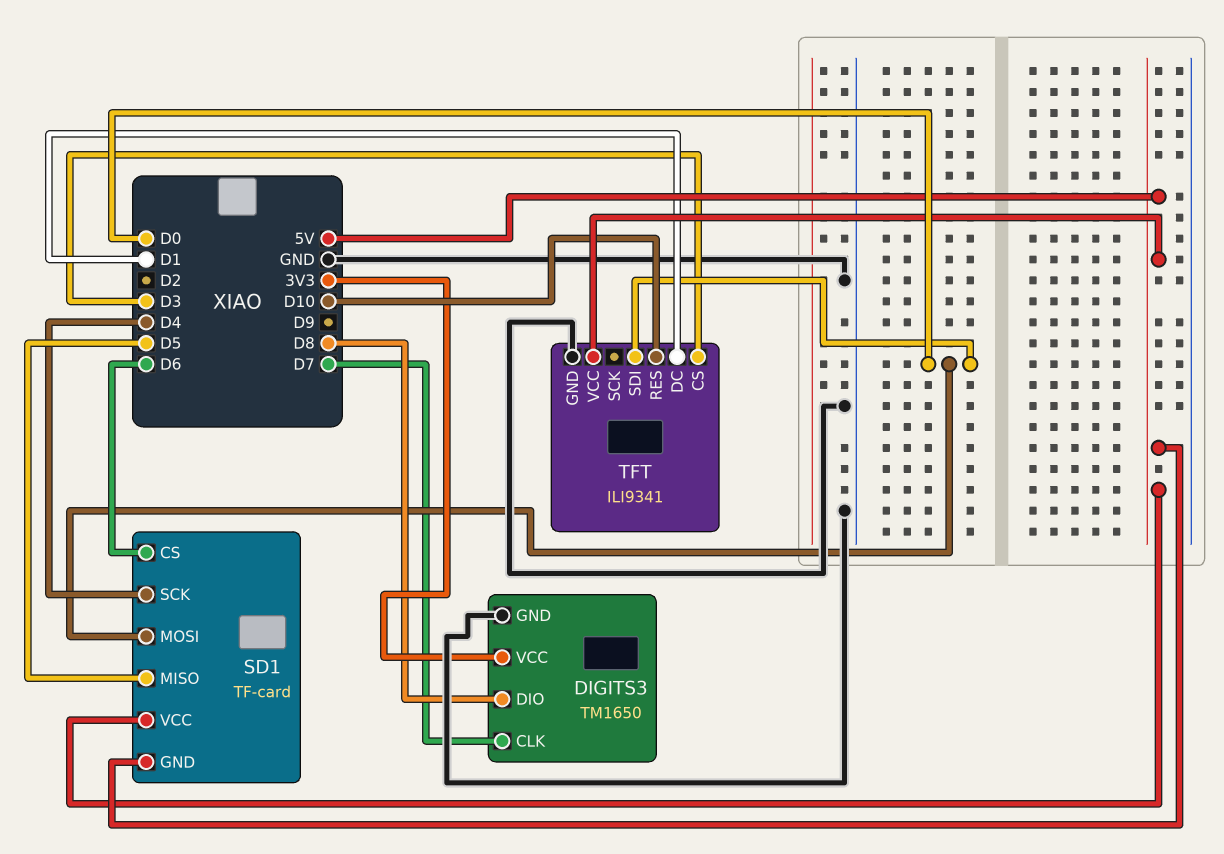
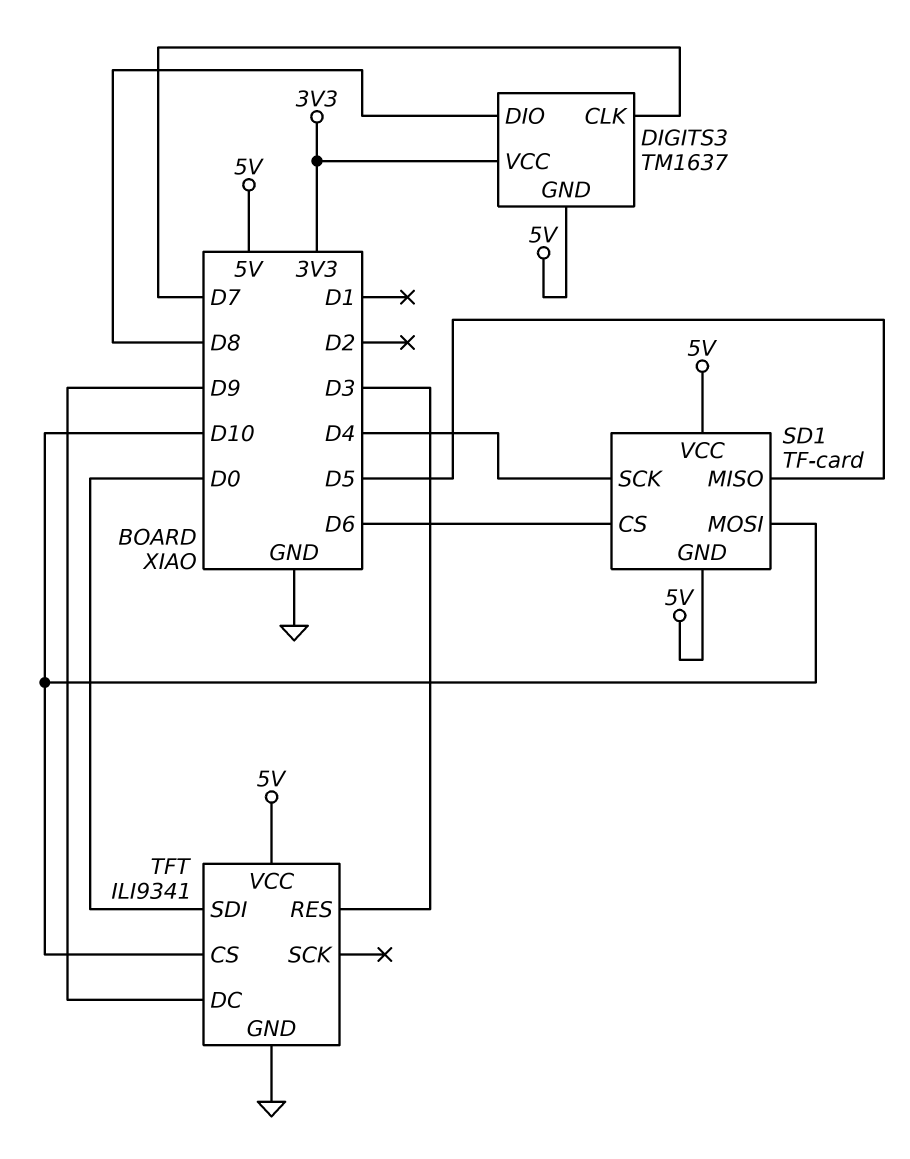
DIGITS3: TM1650 -> TM1637
DIGITS3 pin GND: GND -> 5V
SD1 pin MOSI: D0 -> D10
TFT pin CS: D3 -> D10
TFT pin DC: D1 -> D9
TFT pin RES: D10 -> D3

